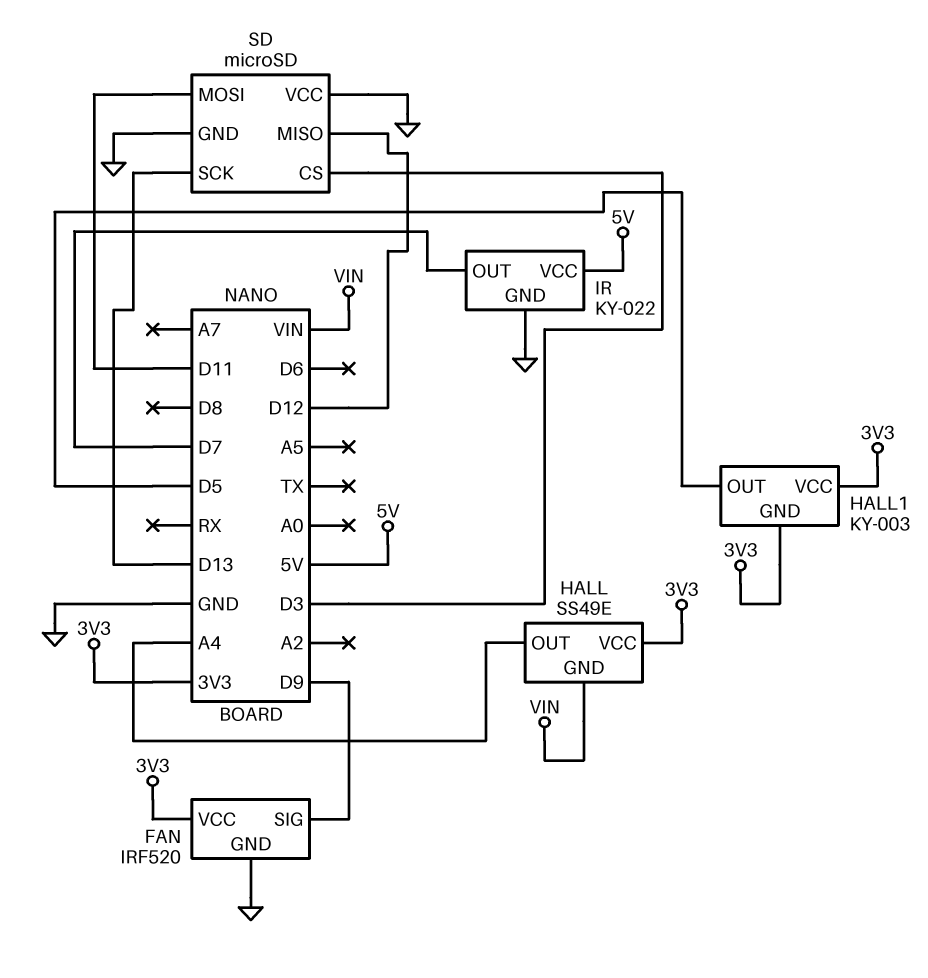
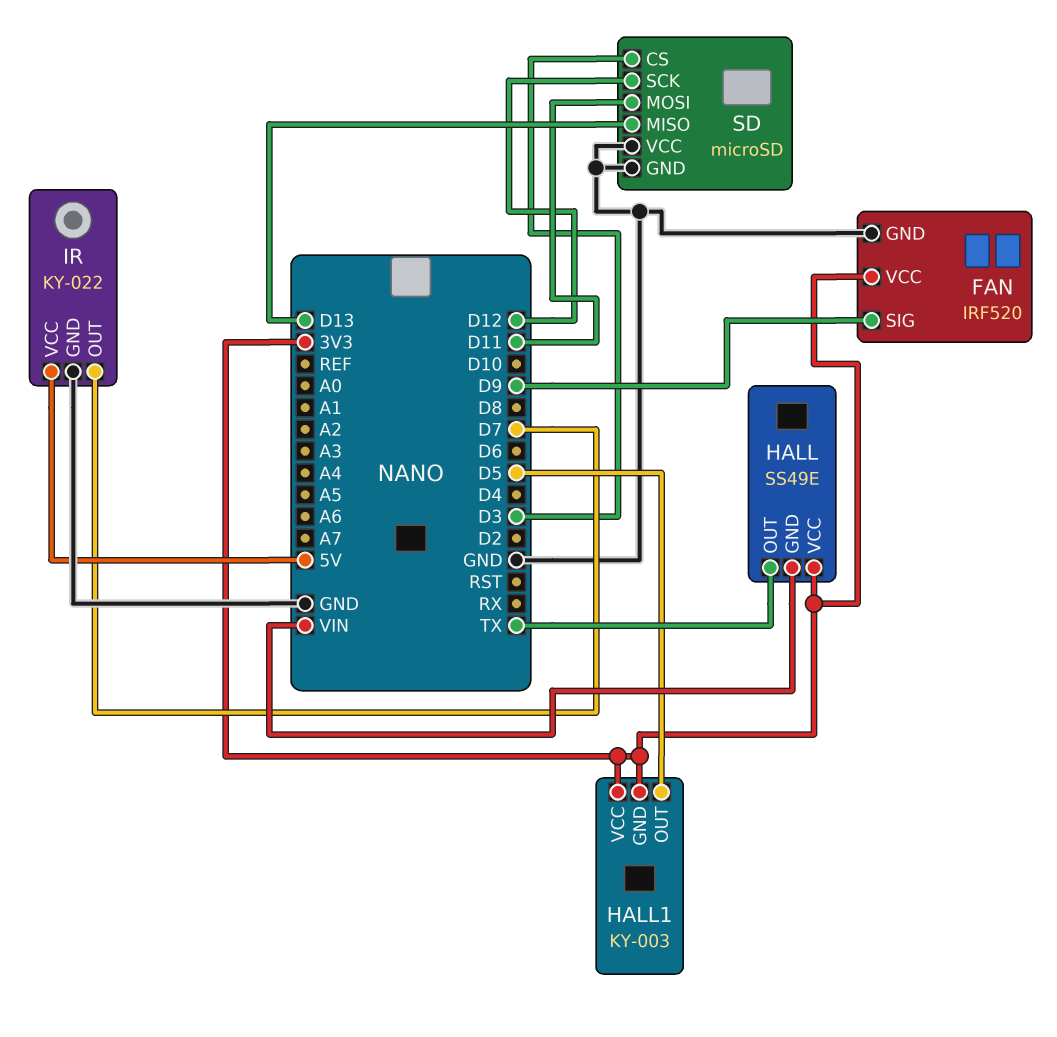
HALL pin OUT: A4 -> TX
SD pin MISO: D12 -> D13
SD pin SCK: D13 -> D12

